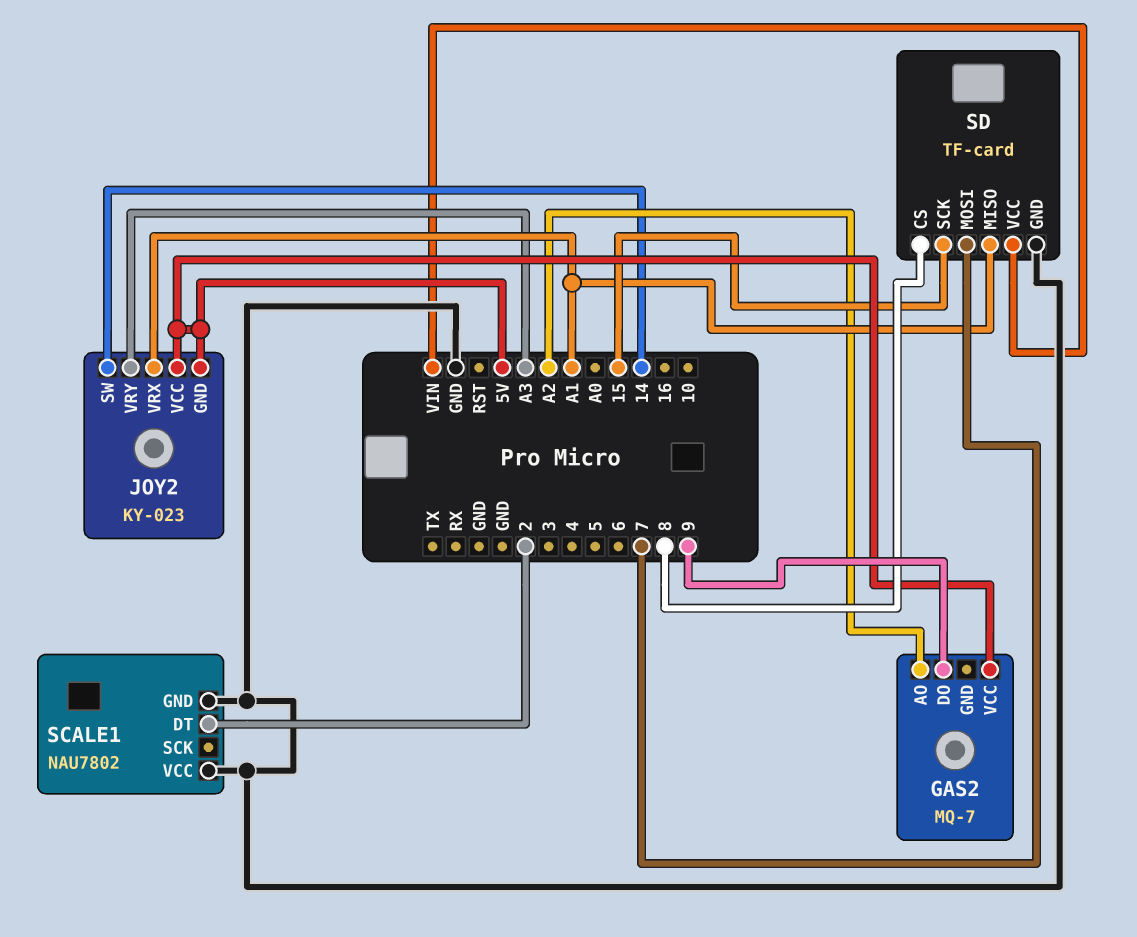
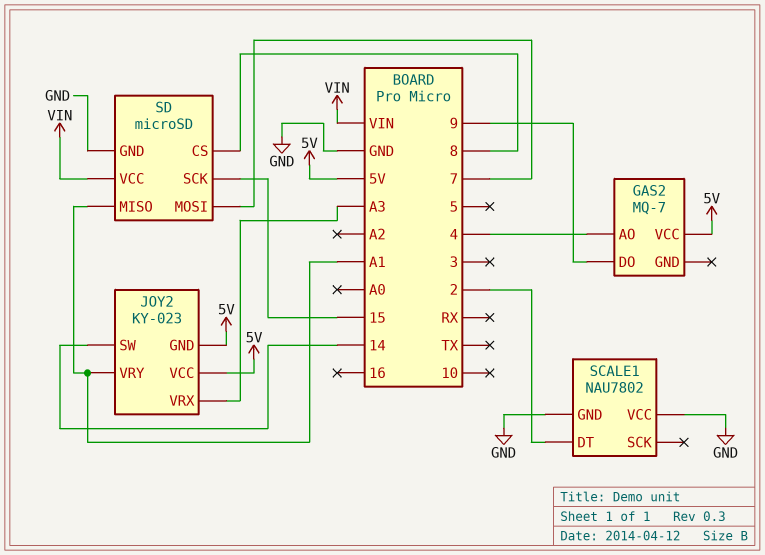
GAS2 pin AO: A2 -> 4
JOY2 pin VRX: A1 -> A3
JOY2 pin VRY: A3 -> A1
SD: TF-card -> microSD

